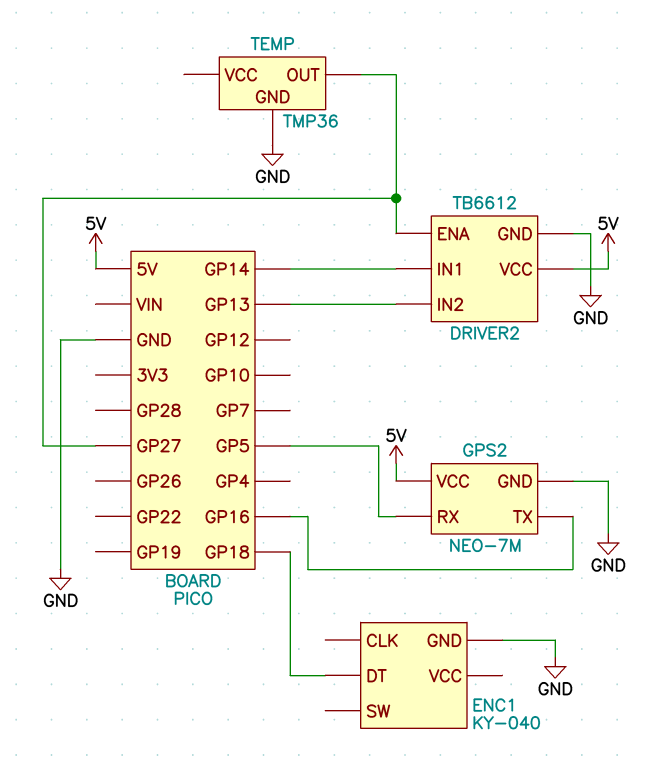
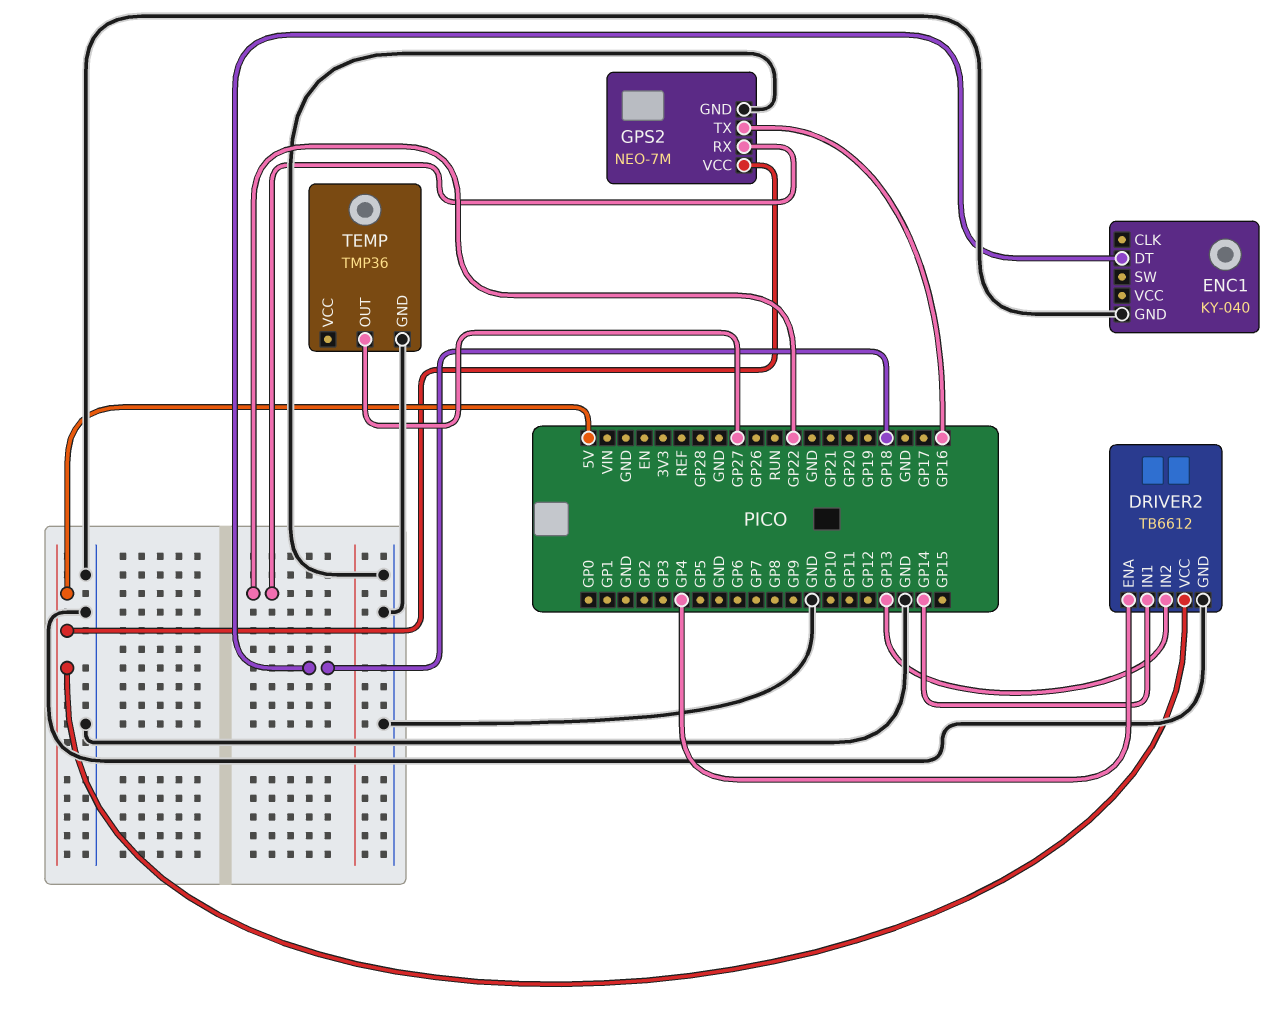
DRIVER2 pin ENA: GP27 -> GP4
GPS2 pin RX: GP5 -> GP22

